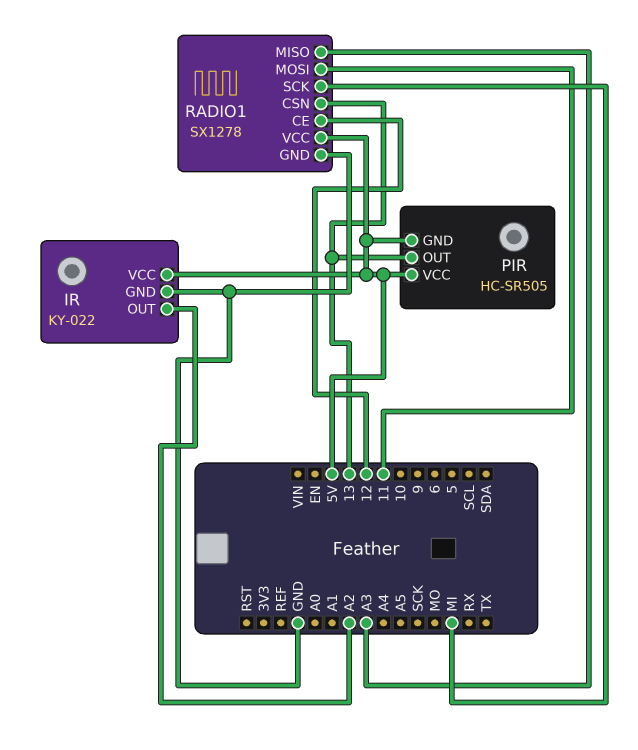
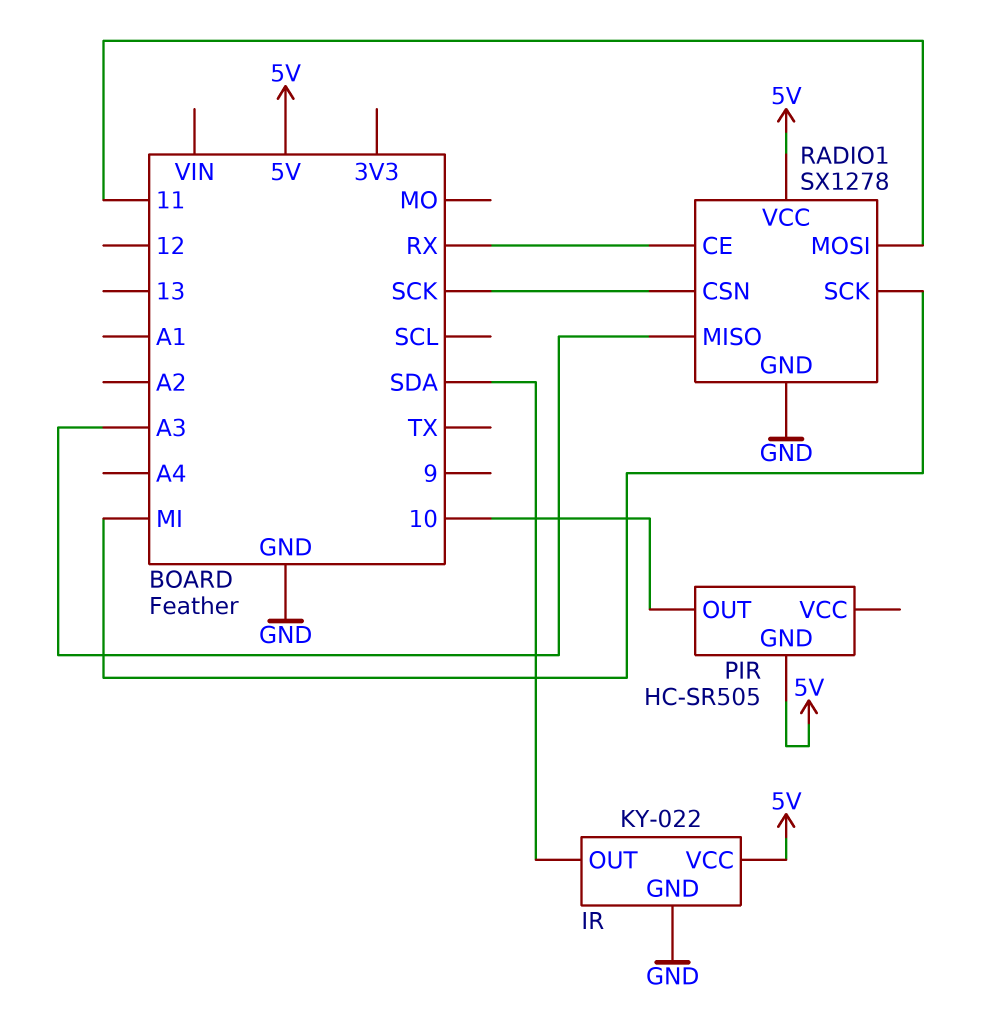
IR pin OUT: A2 -> SDA
PIR pin OUT: 13 -> 10
PIR pin VCC: 5V -> none
RADIO1 pin CE: 12 -> RX
RADIO1 pin CSN: 13 -> SCK

